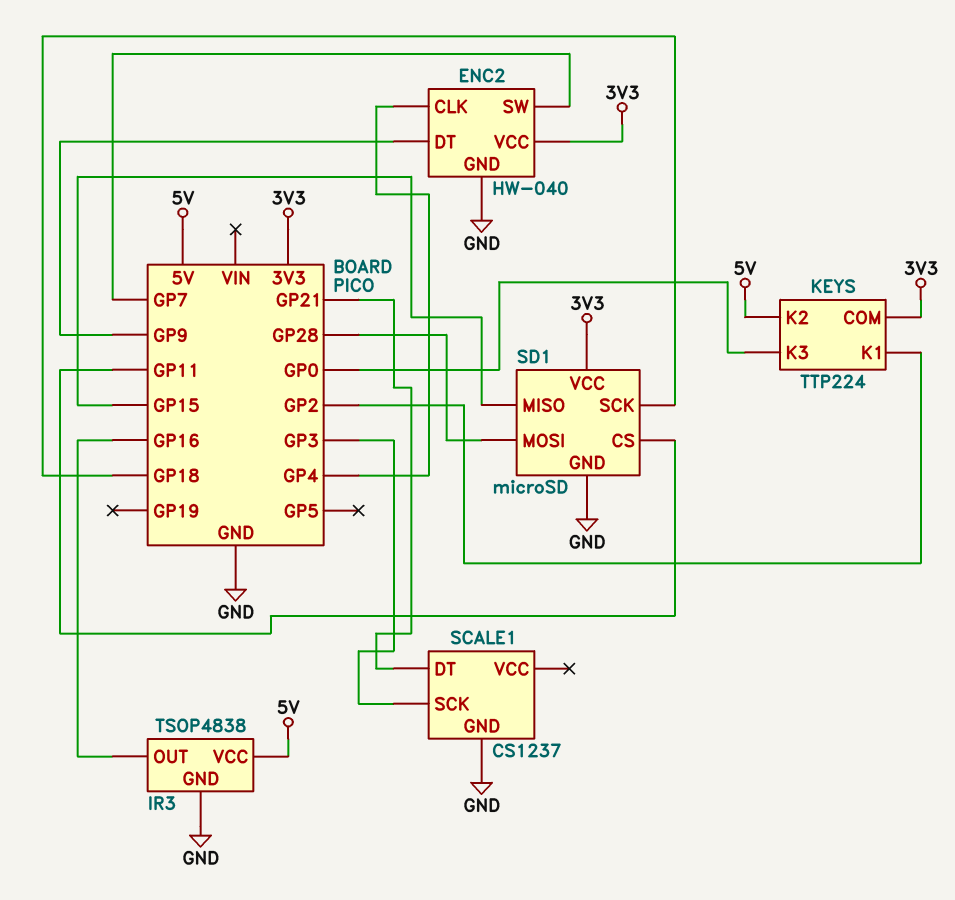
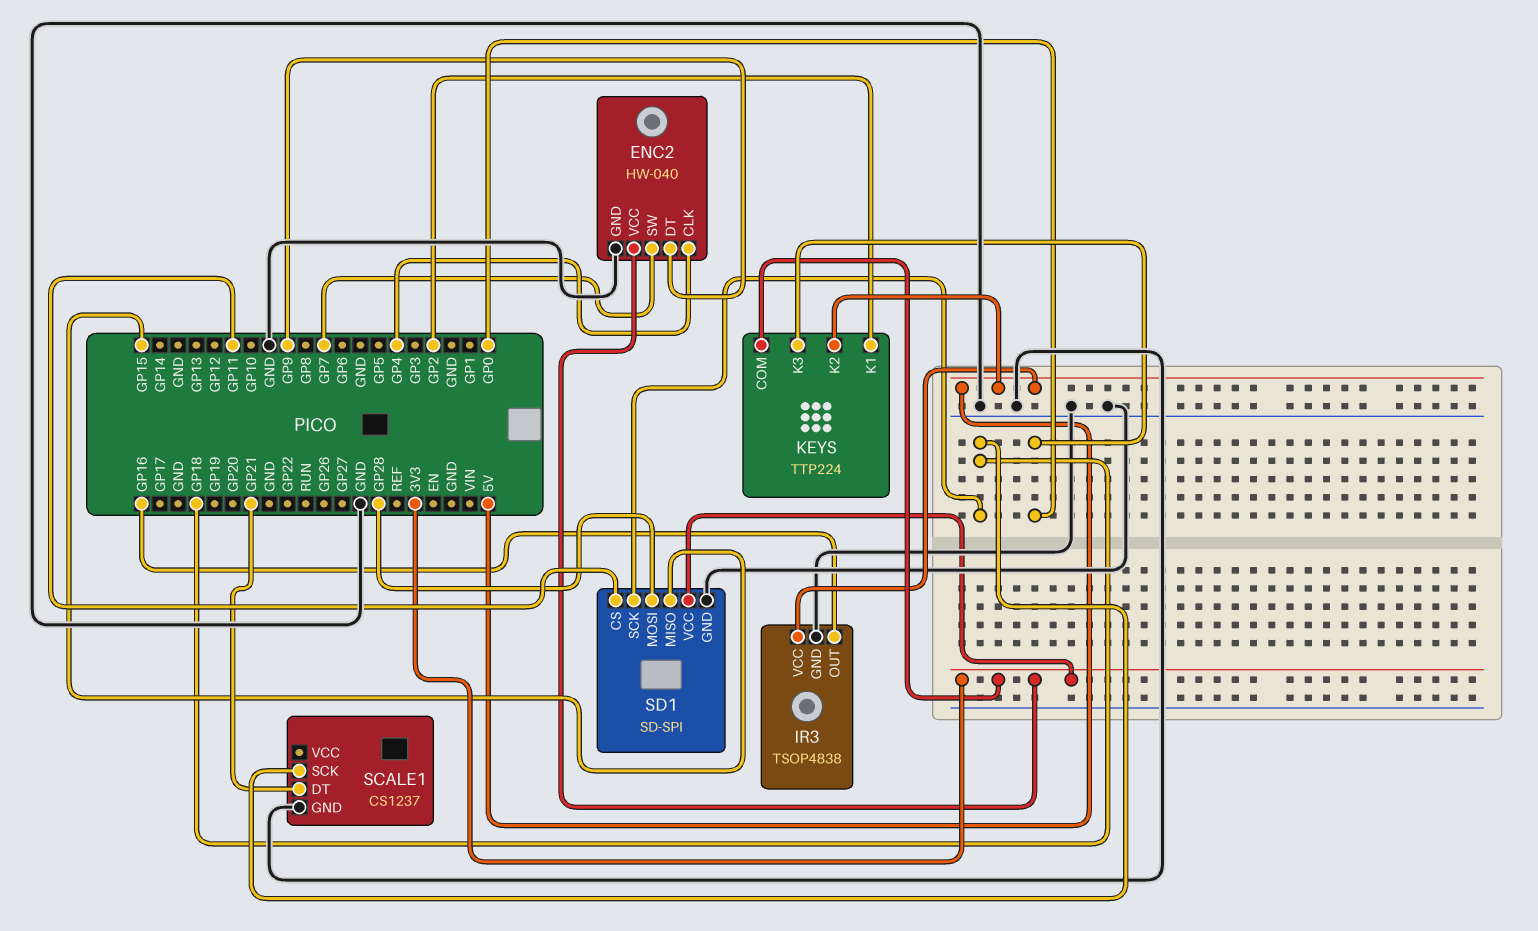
SCALE1 pin SCK: GP3 -> GP18
SD1: microSD -> SD-SPI

